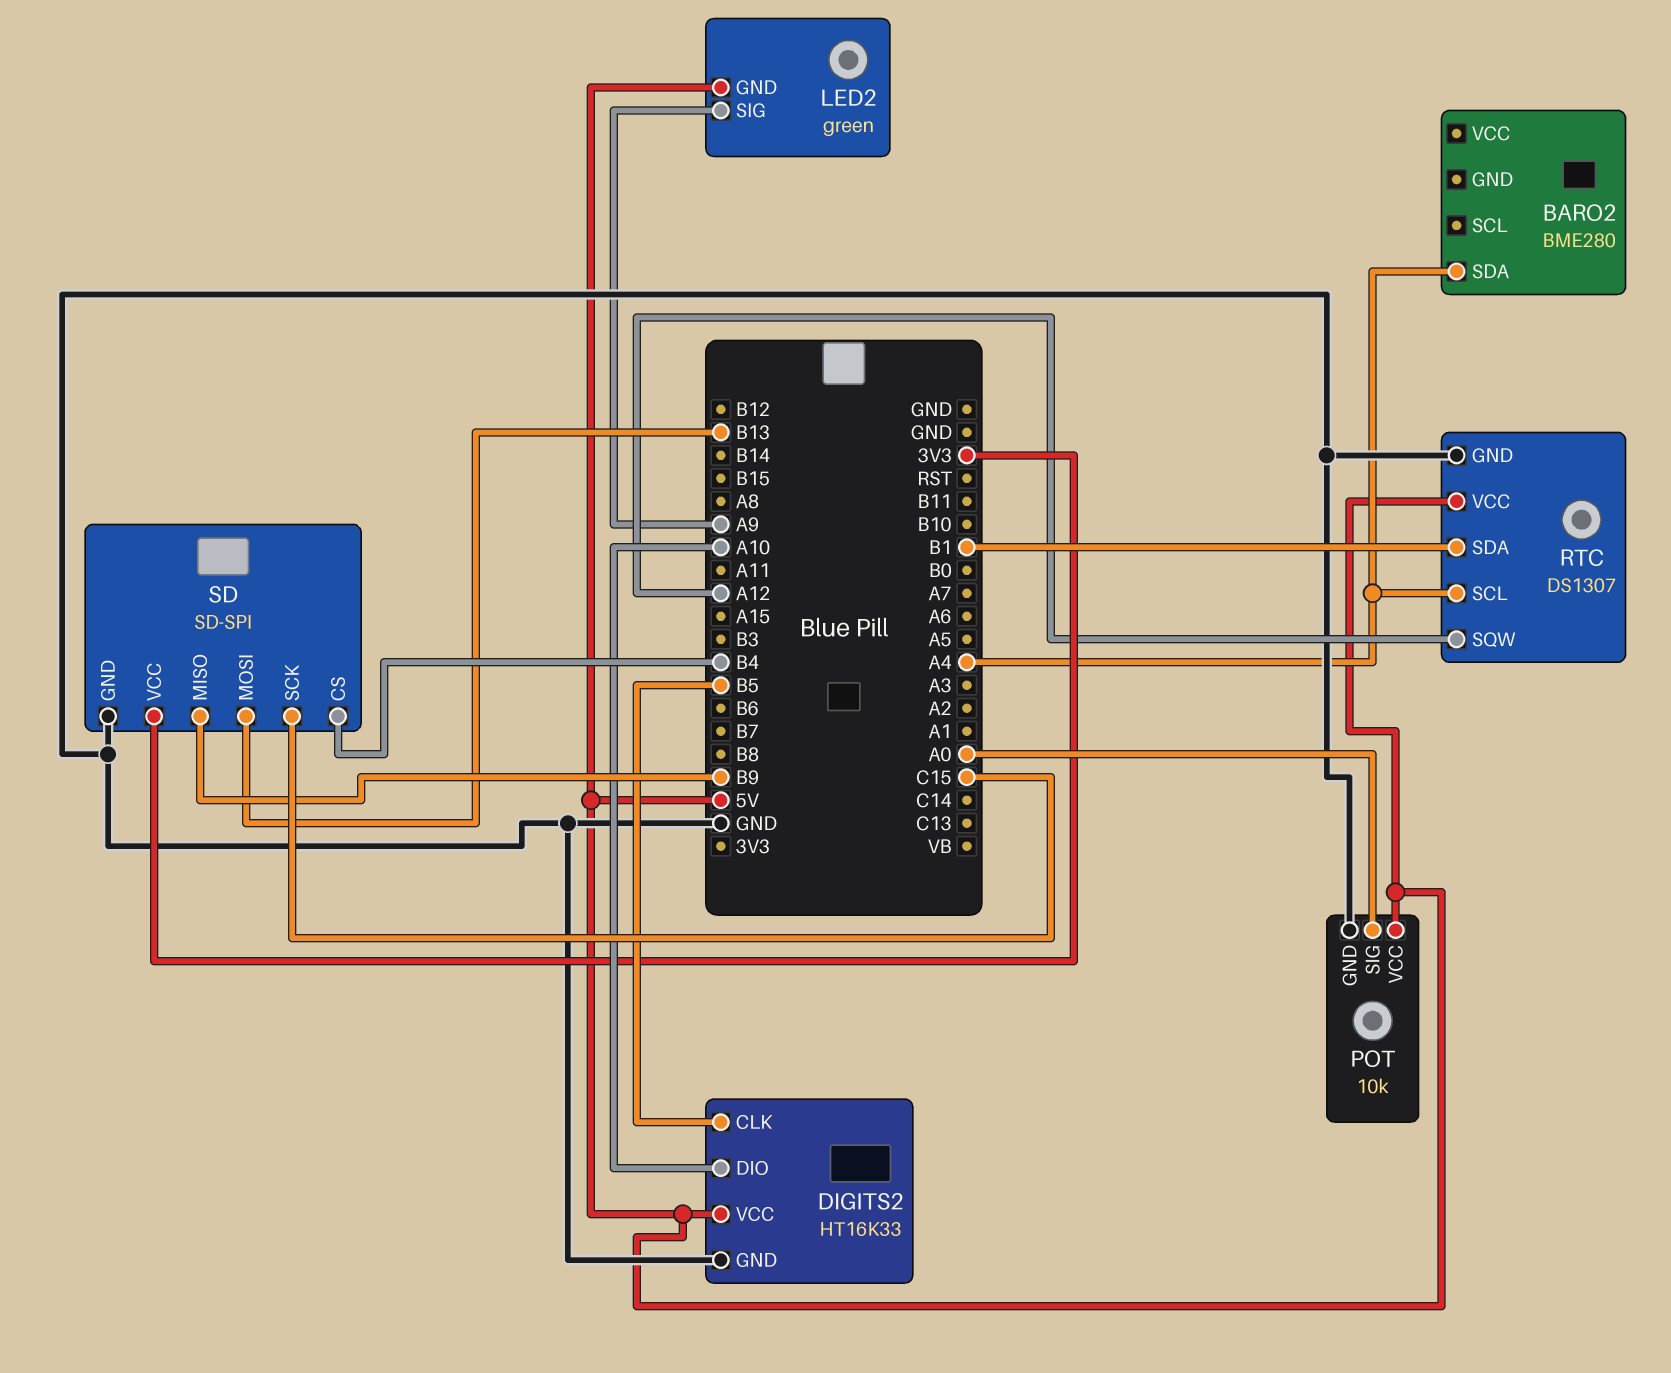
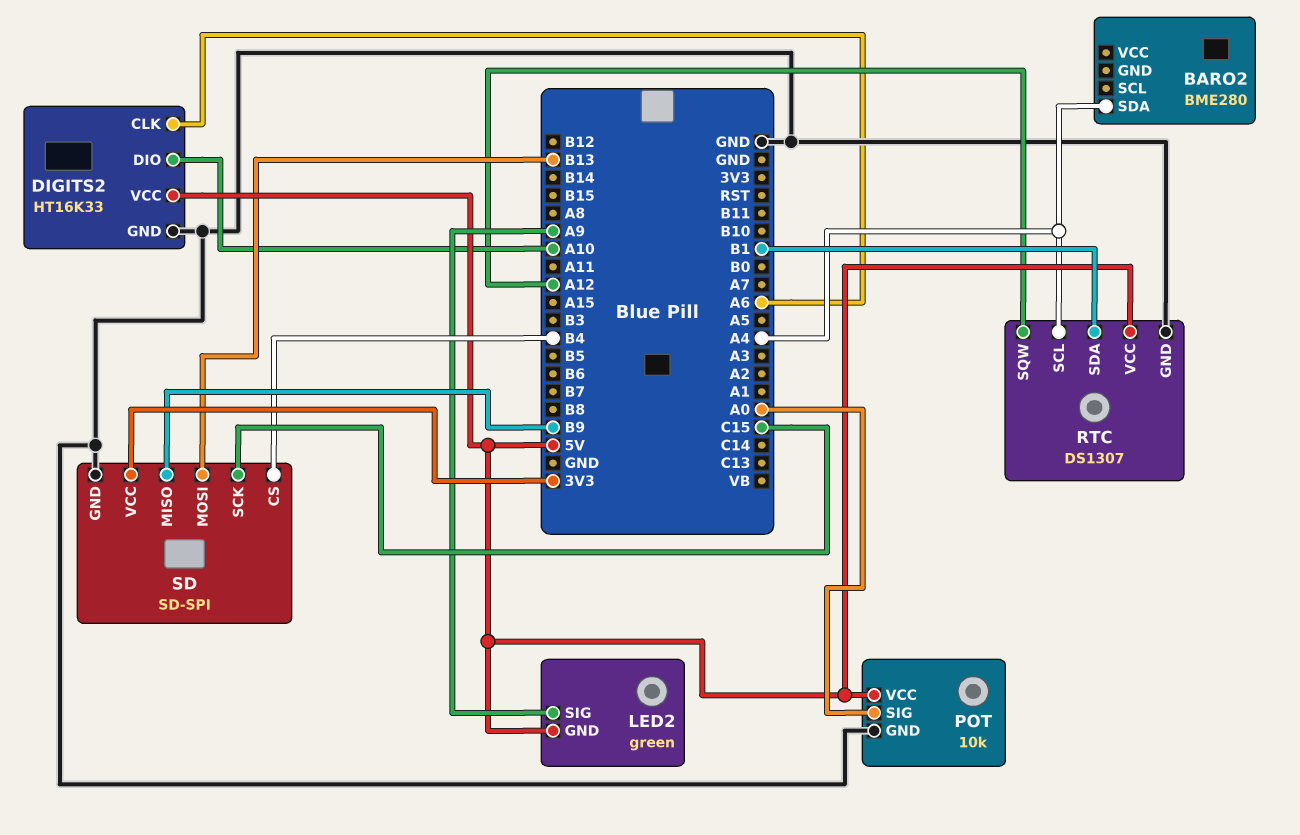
DIGITS2 pin CLK: B5 -> A6

